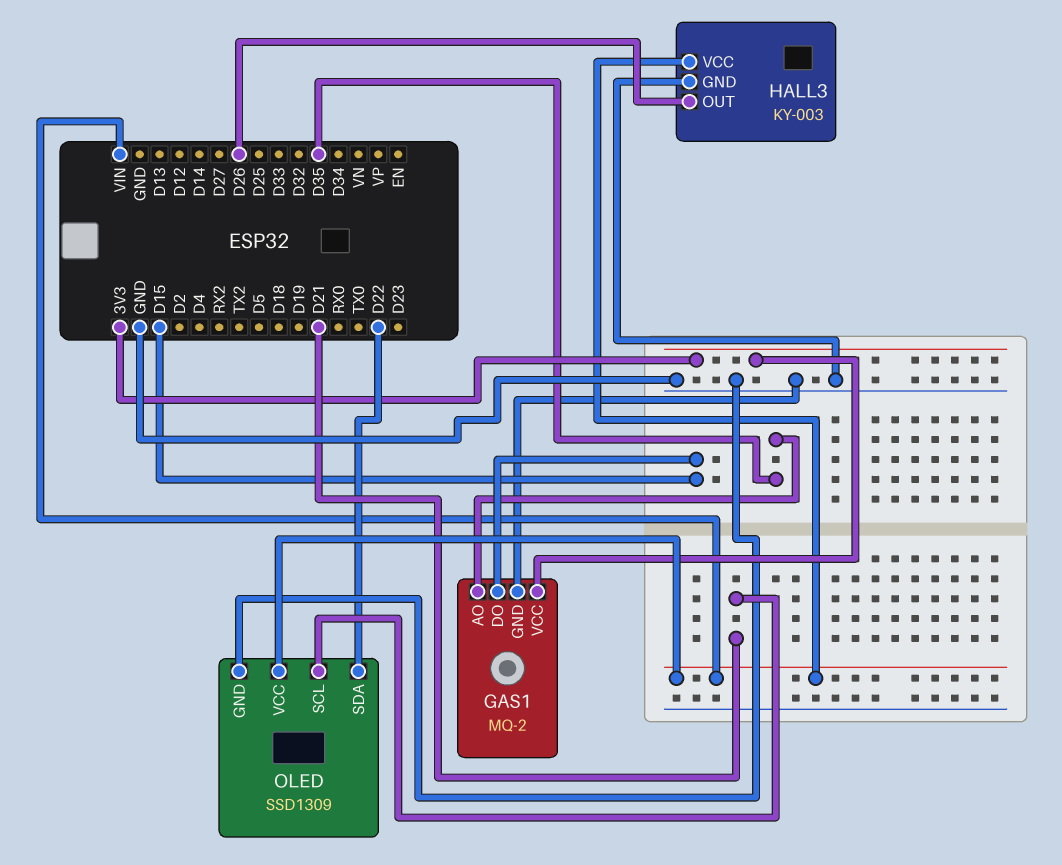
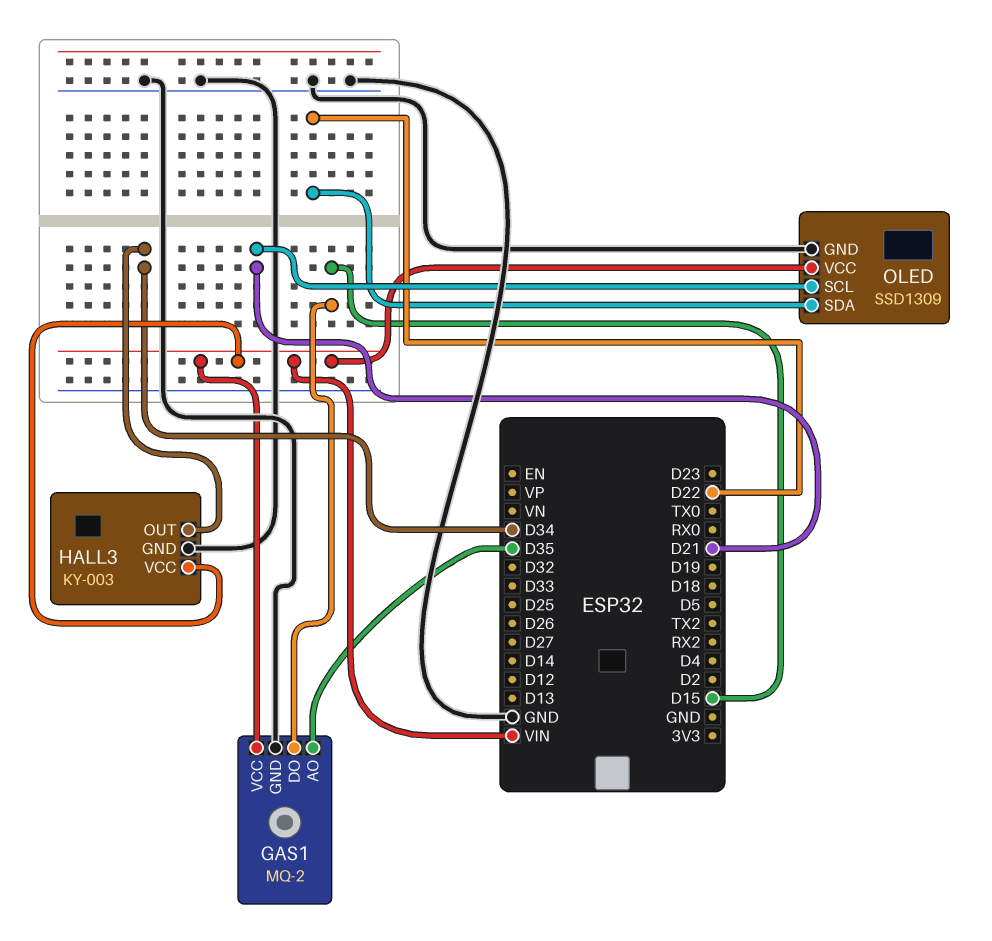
GAS1 pin VCC: 3V3 -> VIN
HALL3 pin OUT: D26 -> D34

